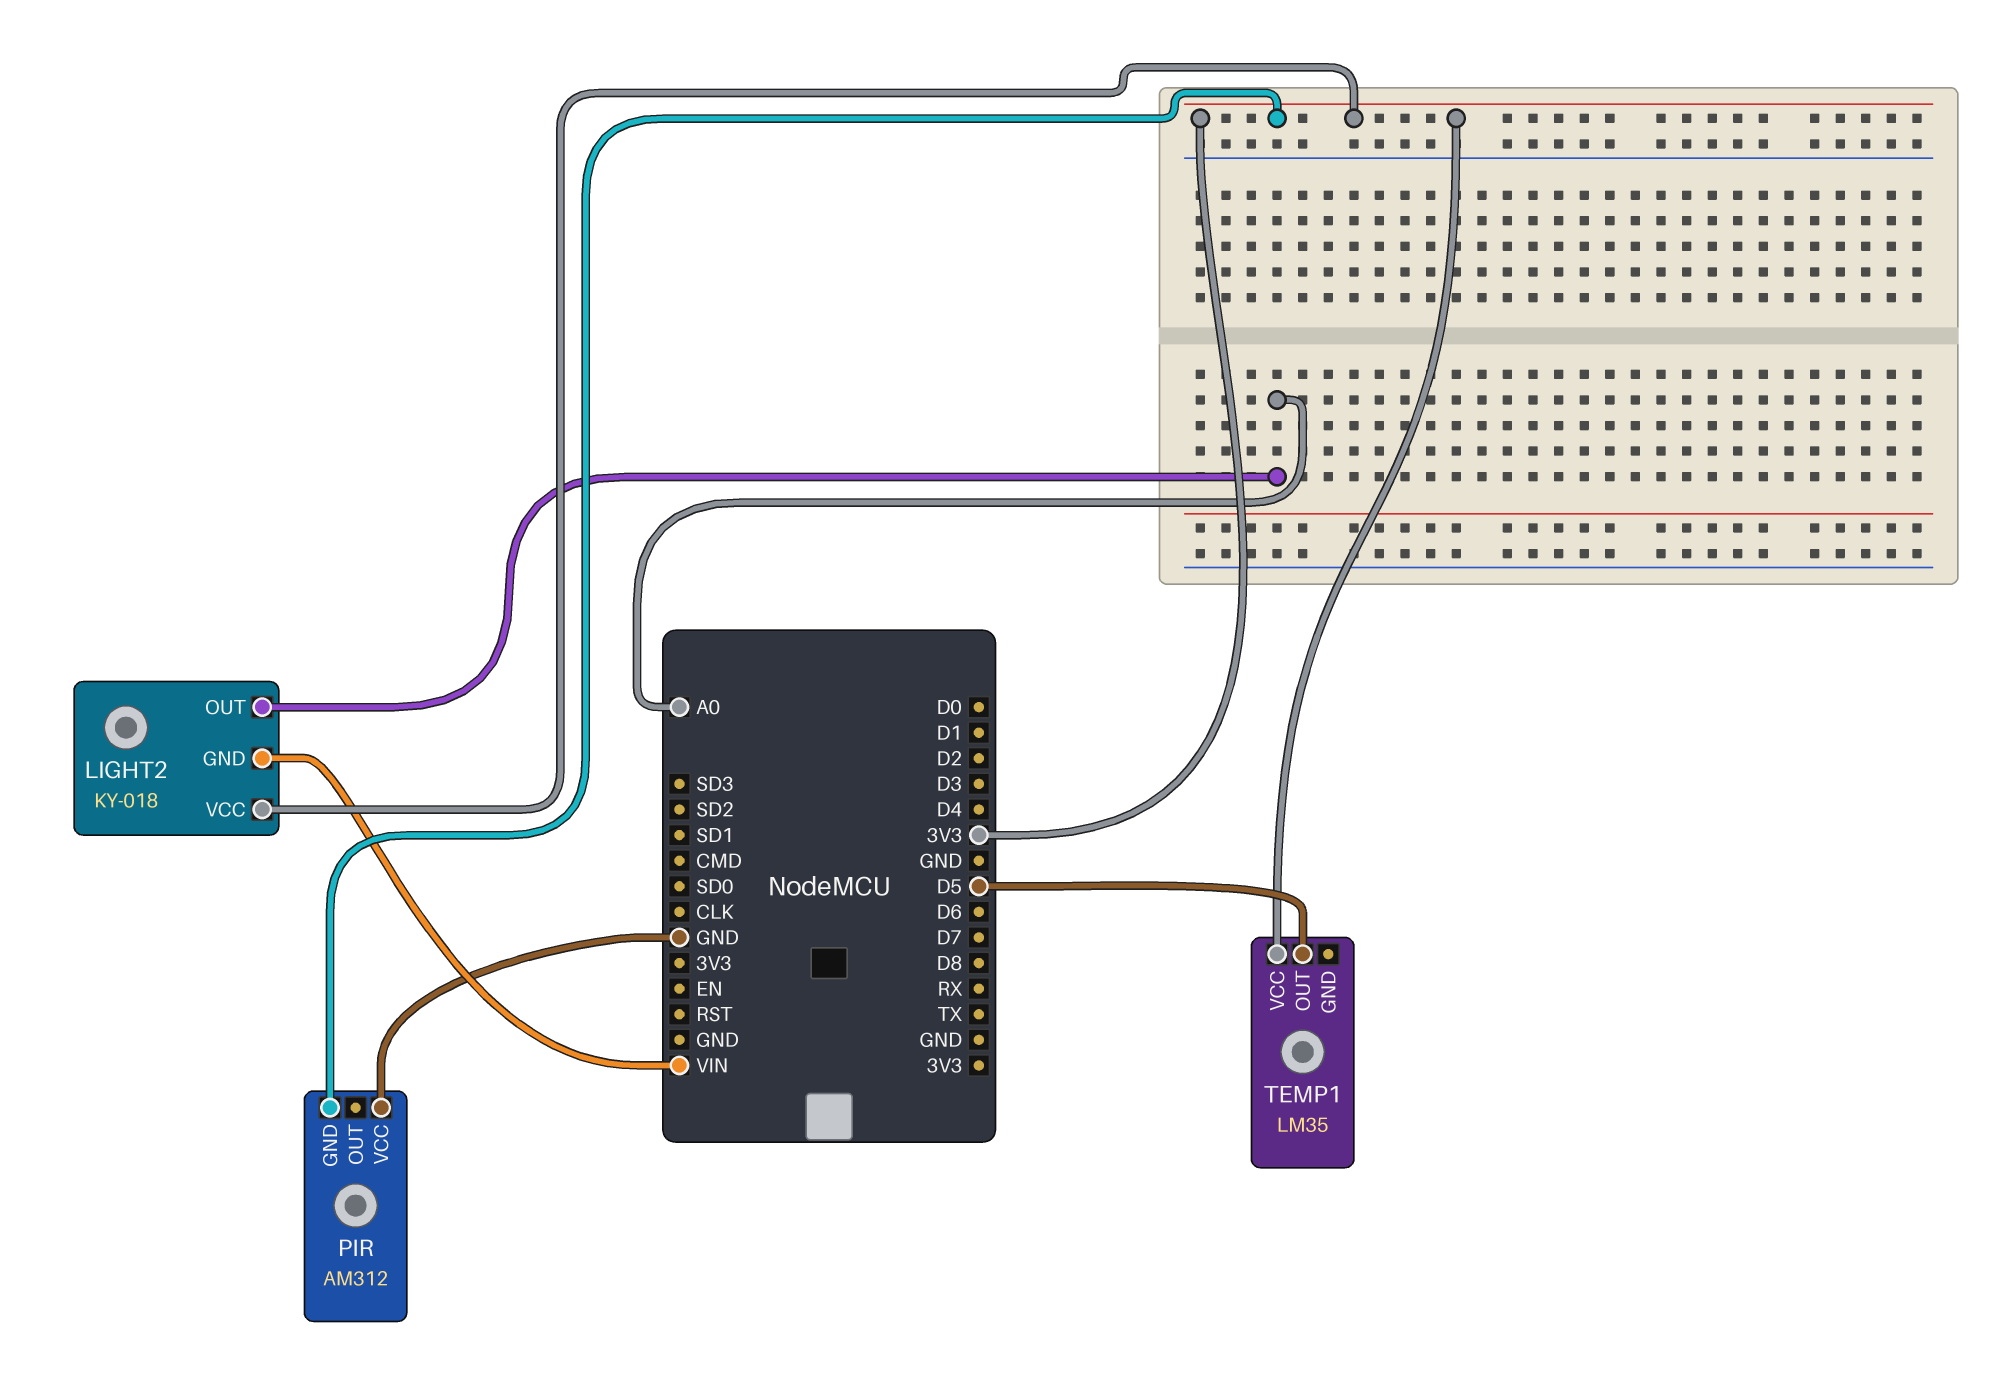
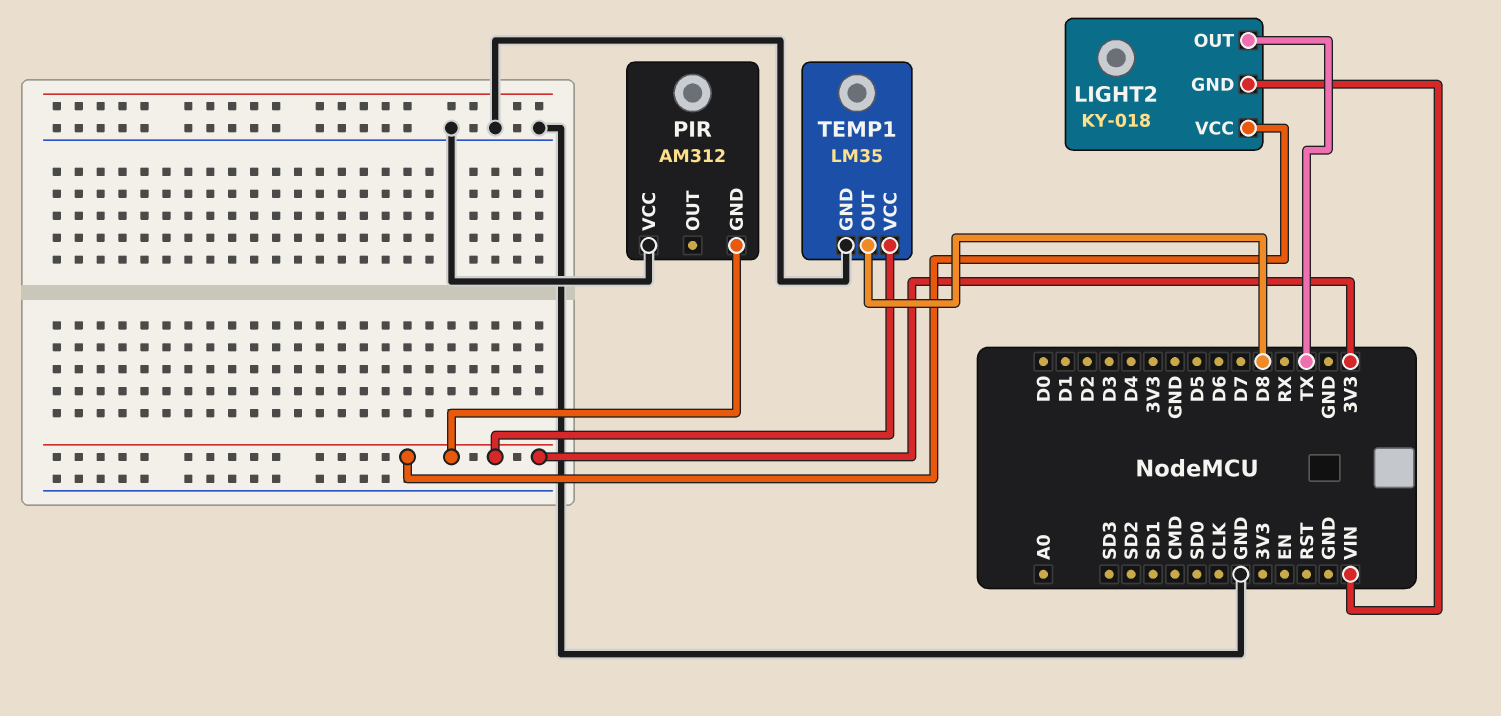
LIGHT2 pin OUT: A0 -> TX
TEMP1 pin GND: none -> GND
TEMP1 pin OUT: D5 -> D8

